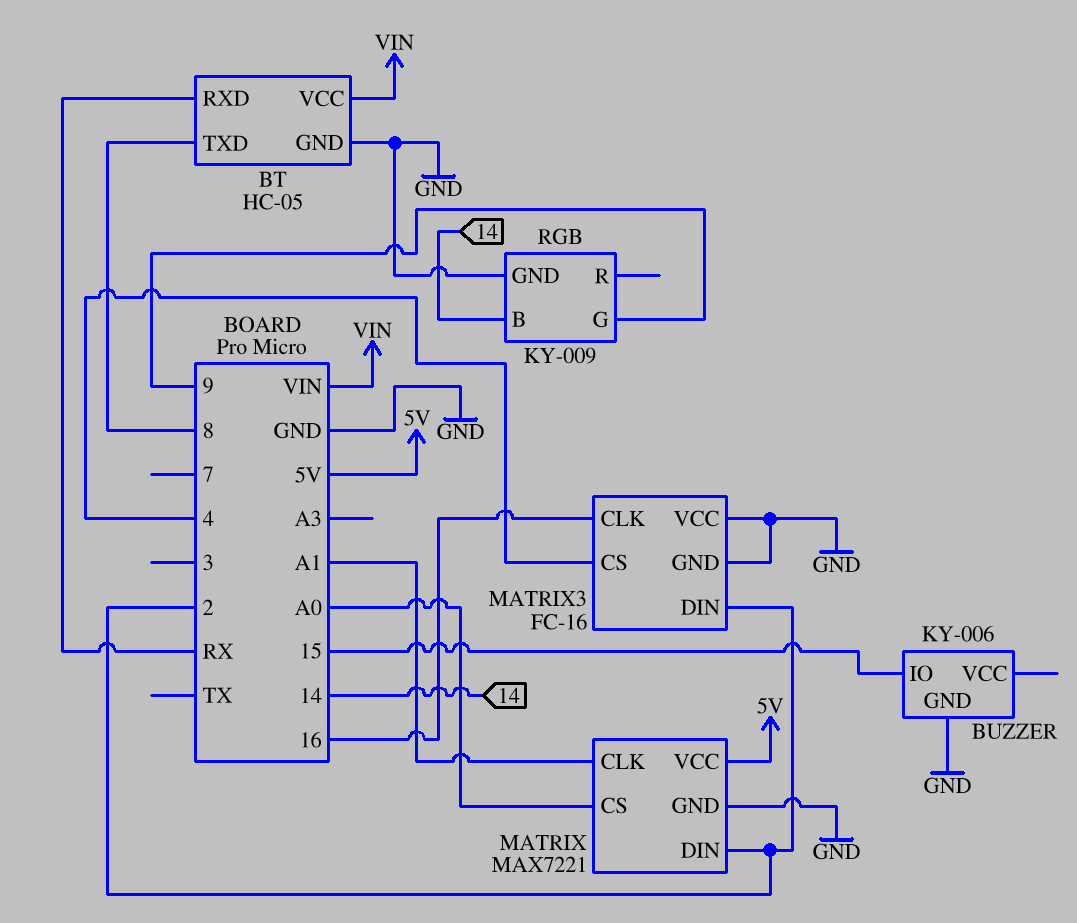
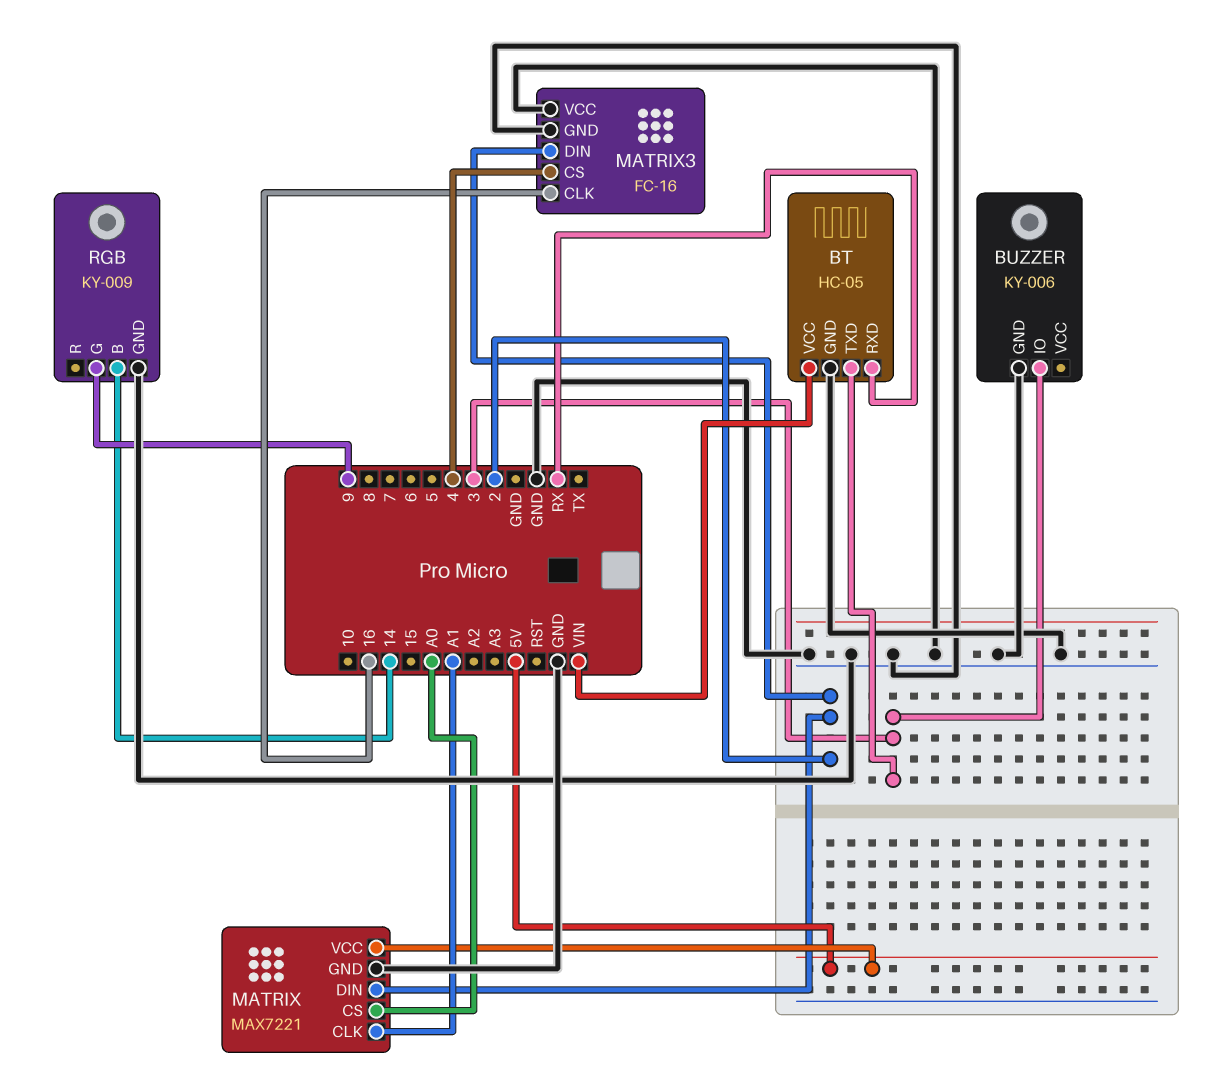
BT pin TXD: 8 -> 3
BUZZER pin IO: 15 -> 3

